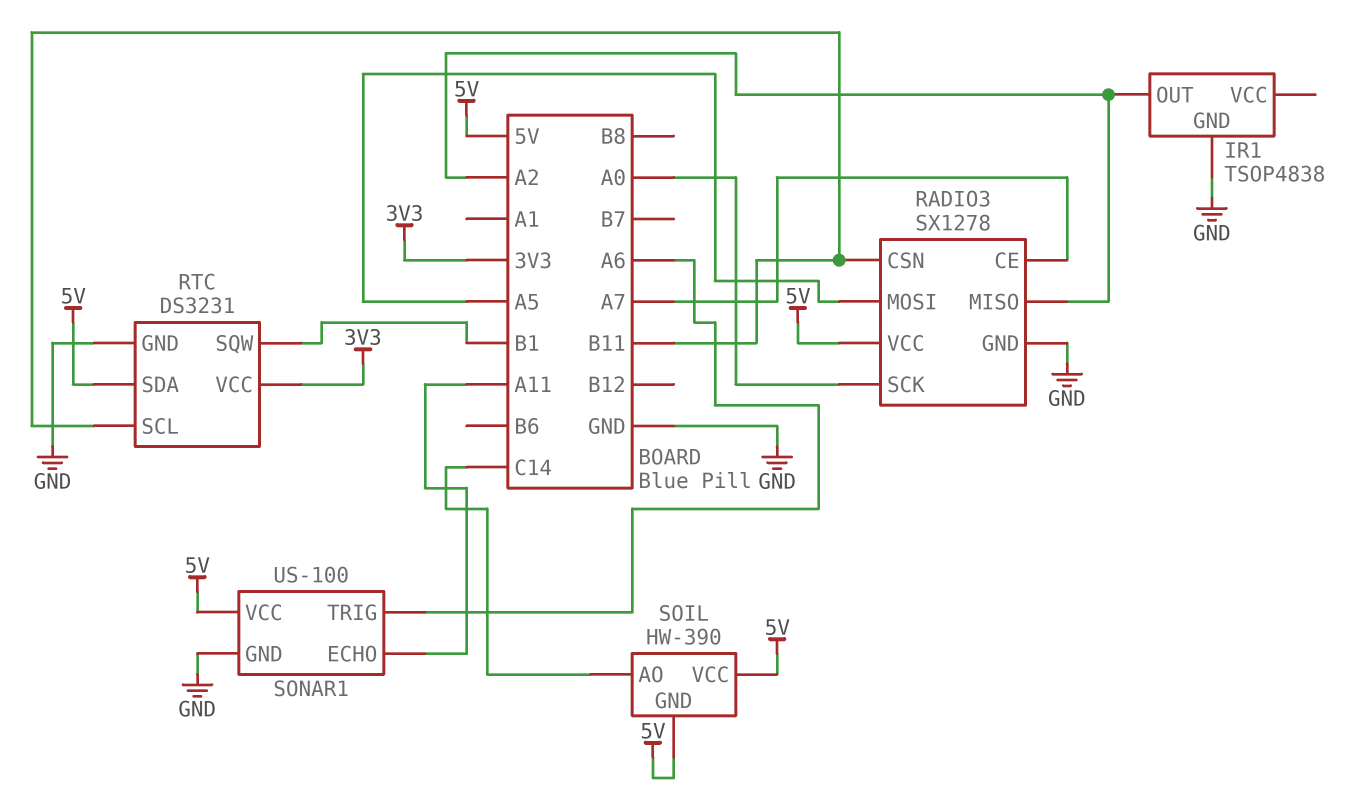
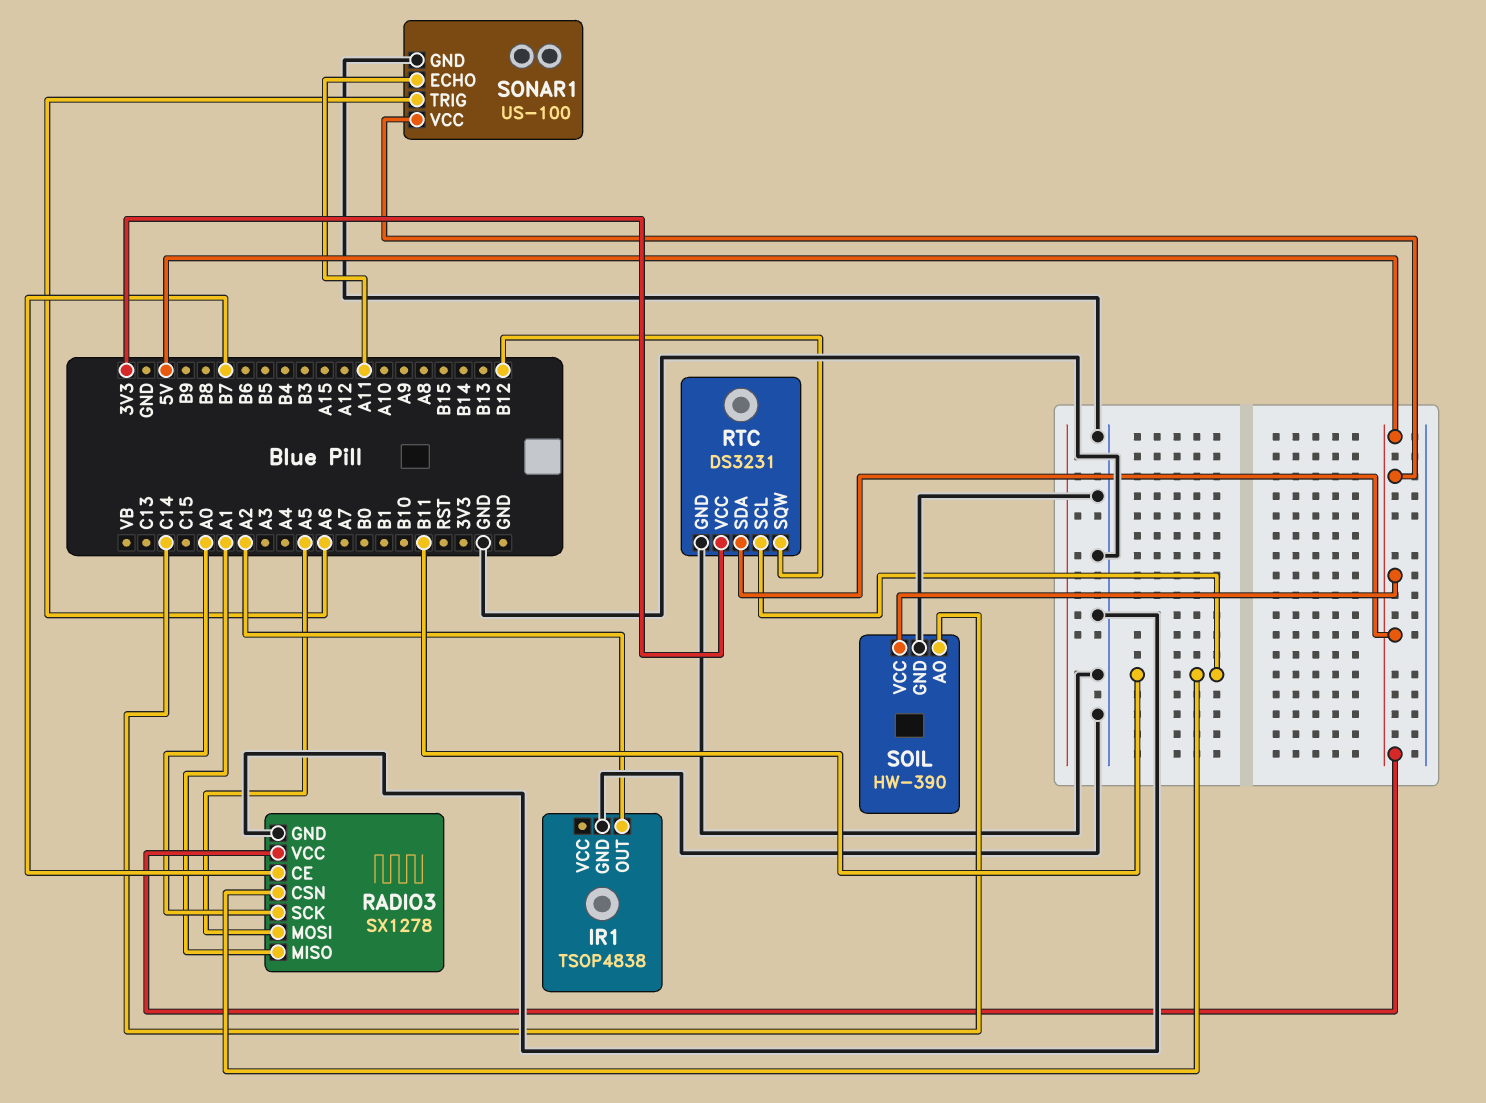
RADIO3 pin CE: A7 -> B7
RADIO3 pin MISO: A2 -> A1
RTC pin SQW: B1 -> B12
SOIL pin GND: 5V -> GND

